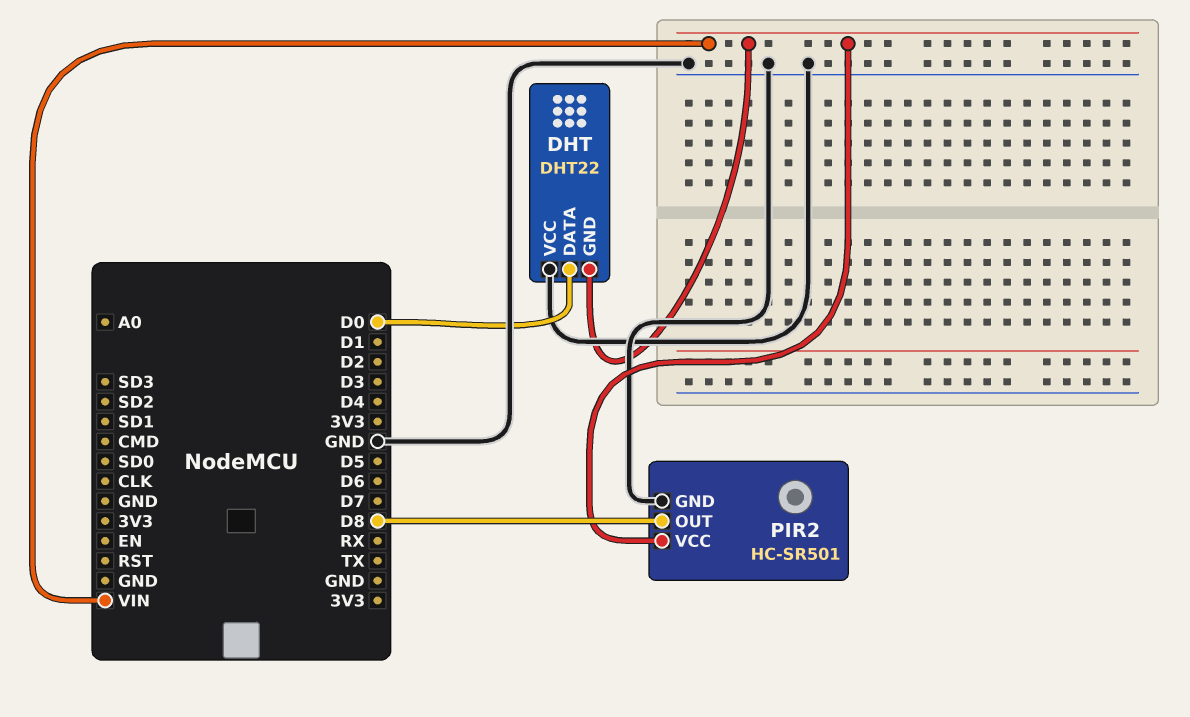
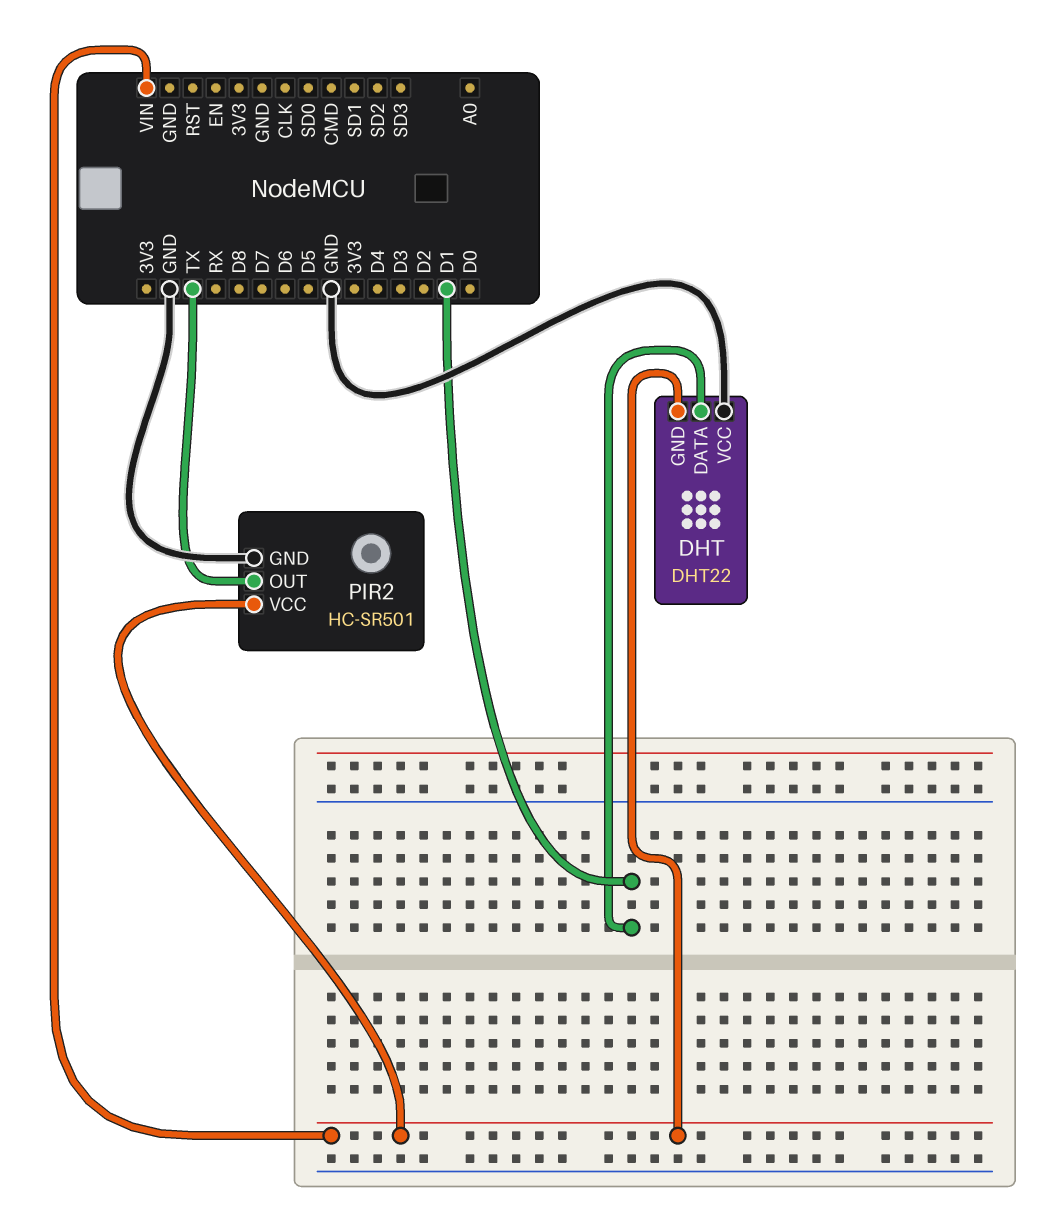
DHT pin DATA: D0 -> D1
PIR2 pin OUT: D8 -> TX

